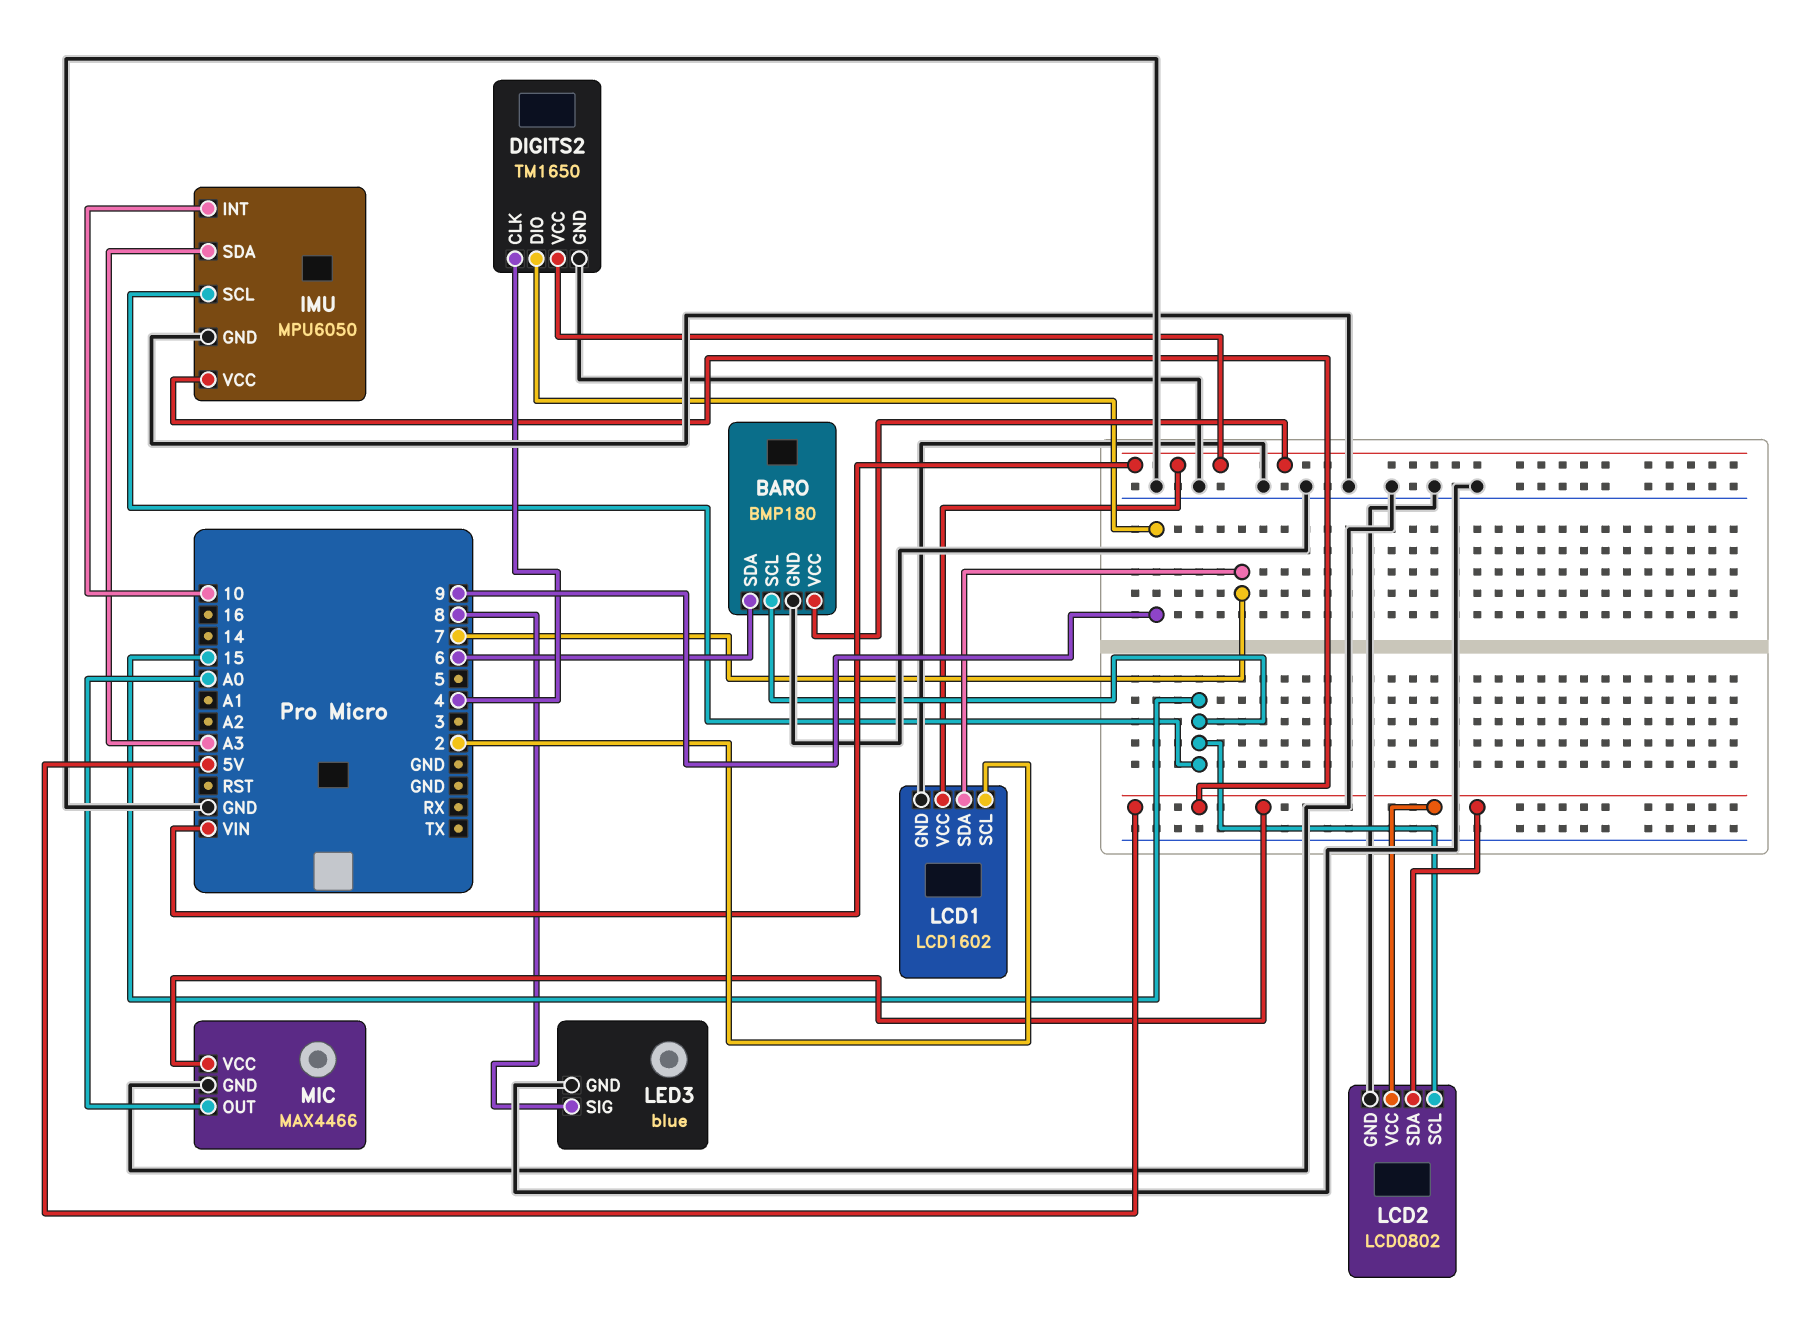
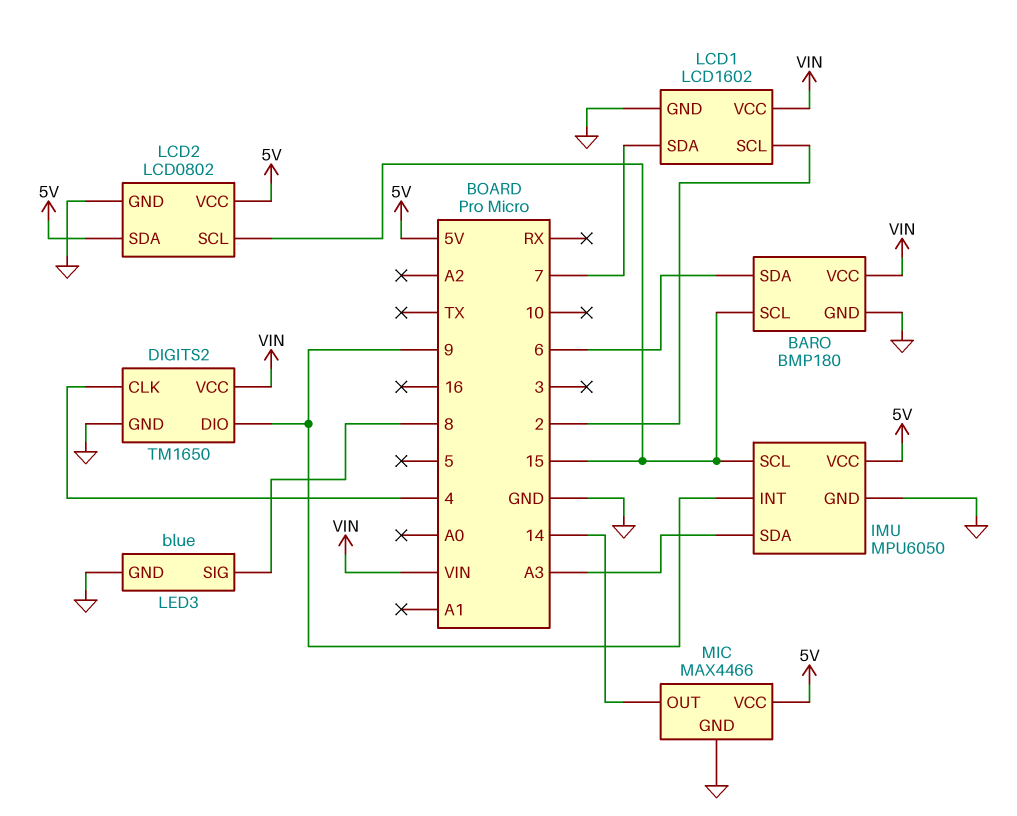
IMU pin INT: 10 -> 9
MIC pin OUT: A0 -> 14

